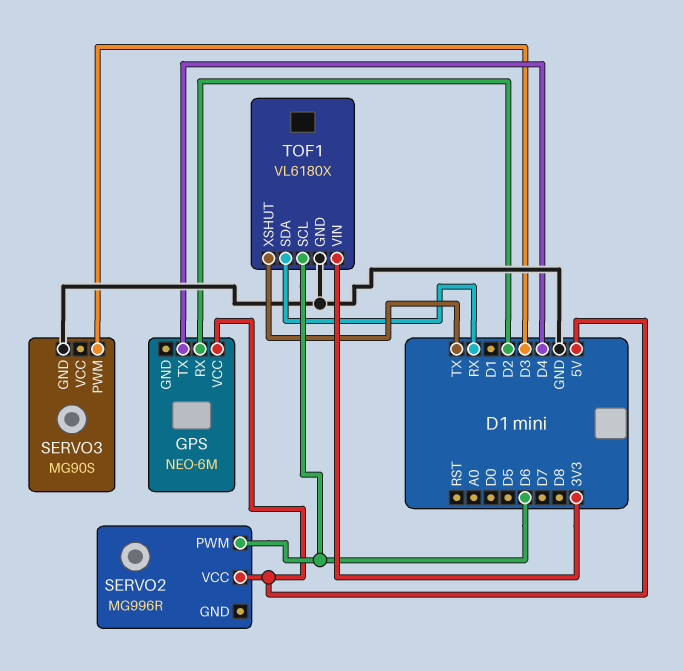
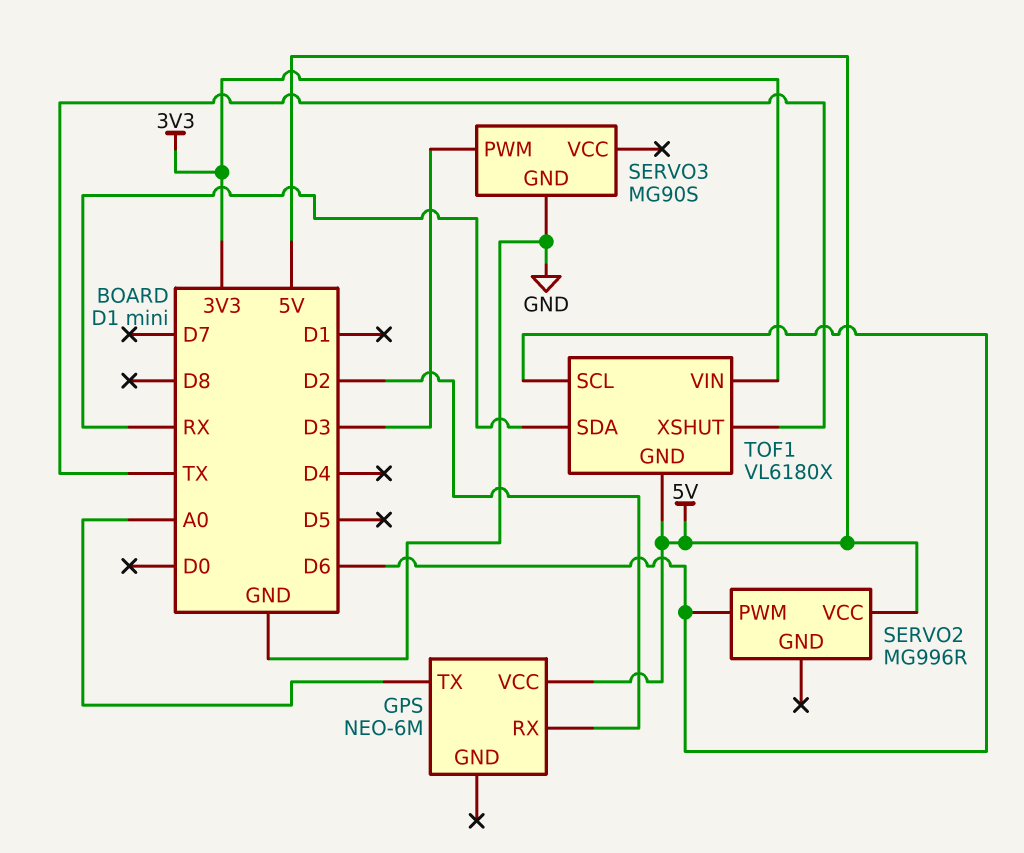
GPS pin TX: D4 -> A0
TOF1 pin GND: GND -> 5V

